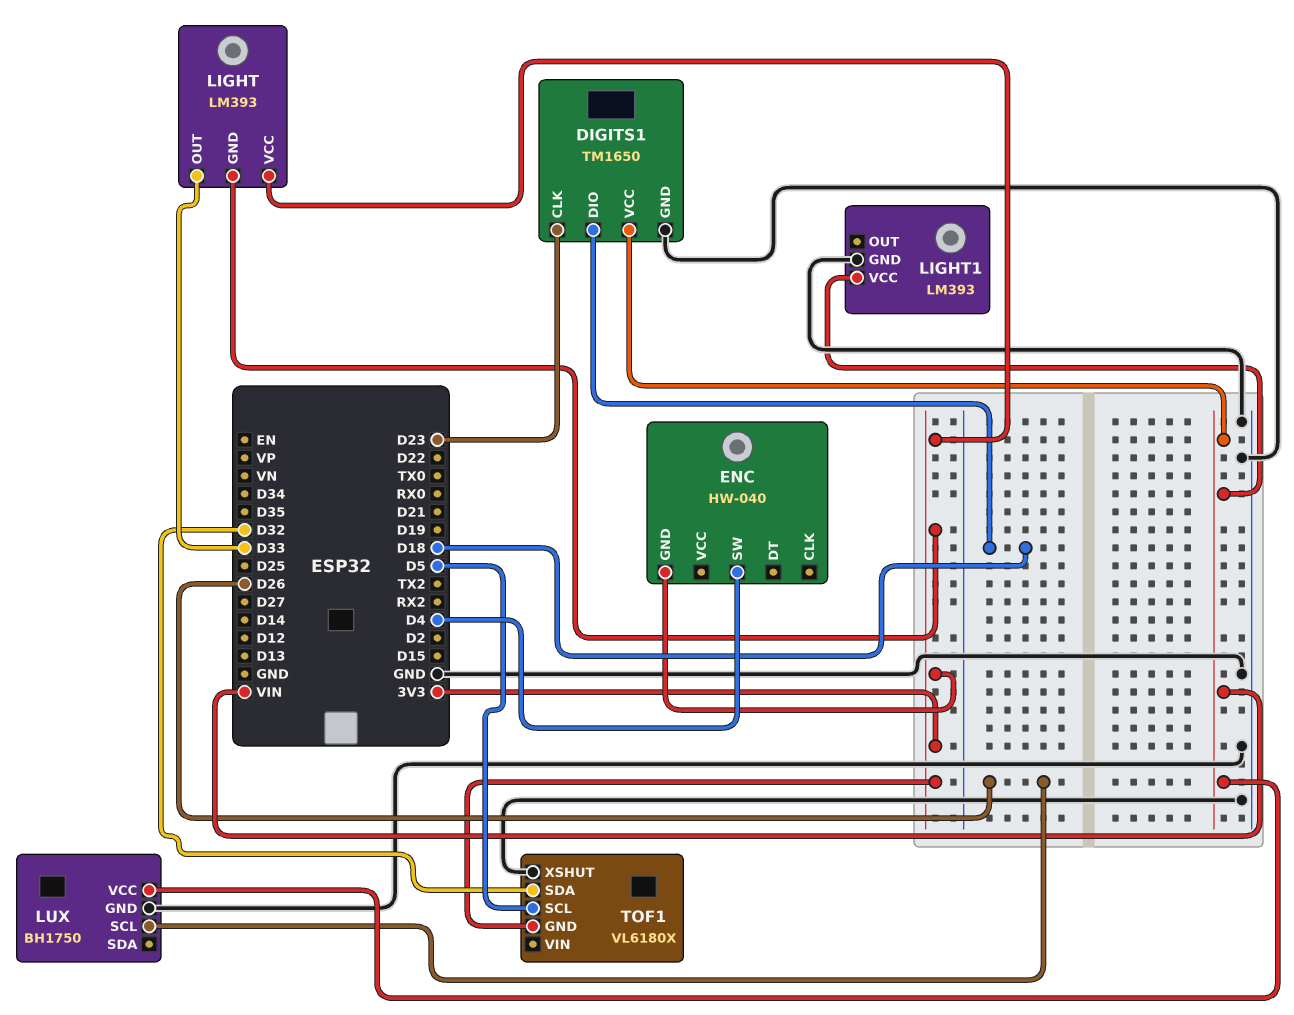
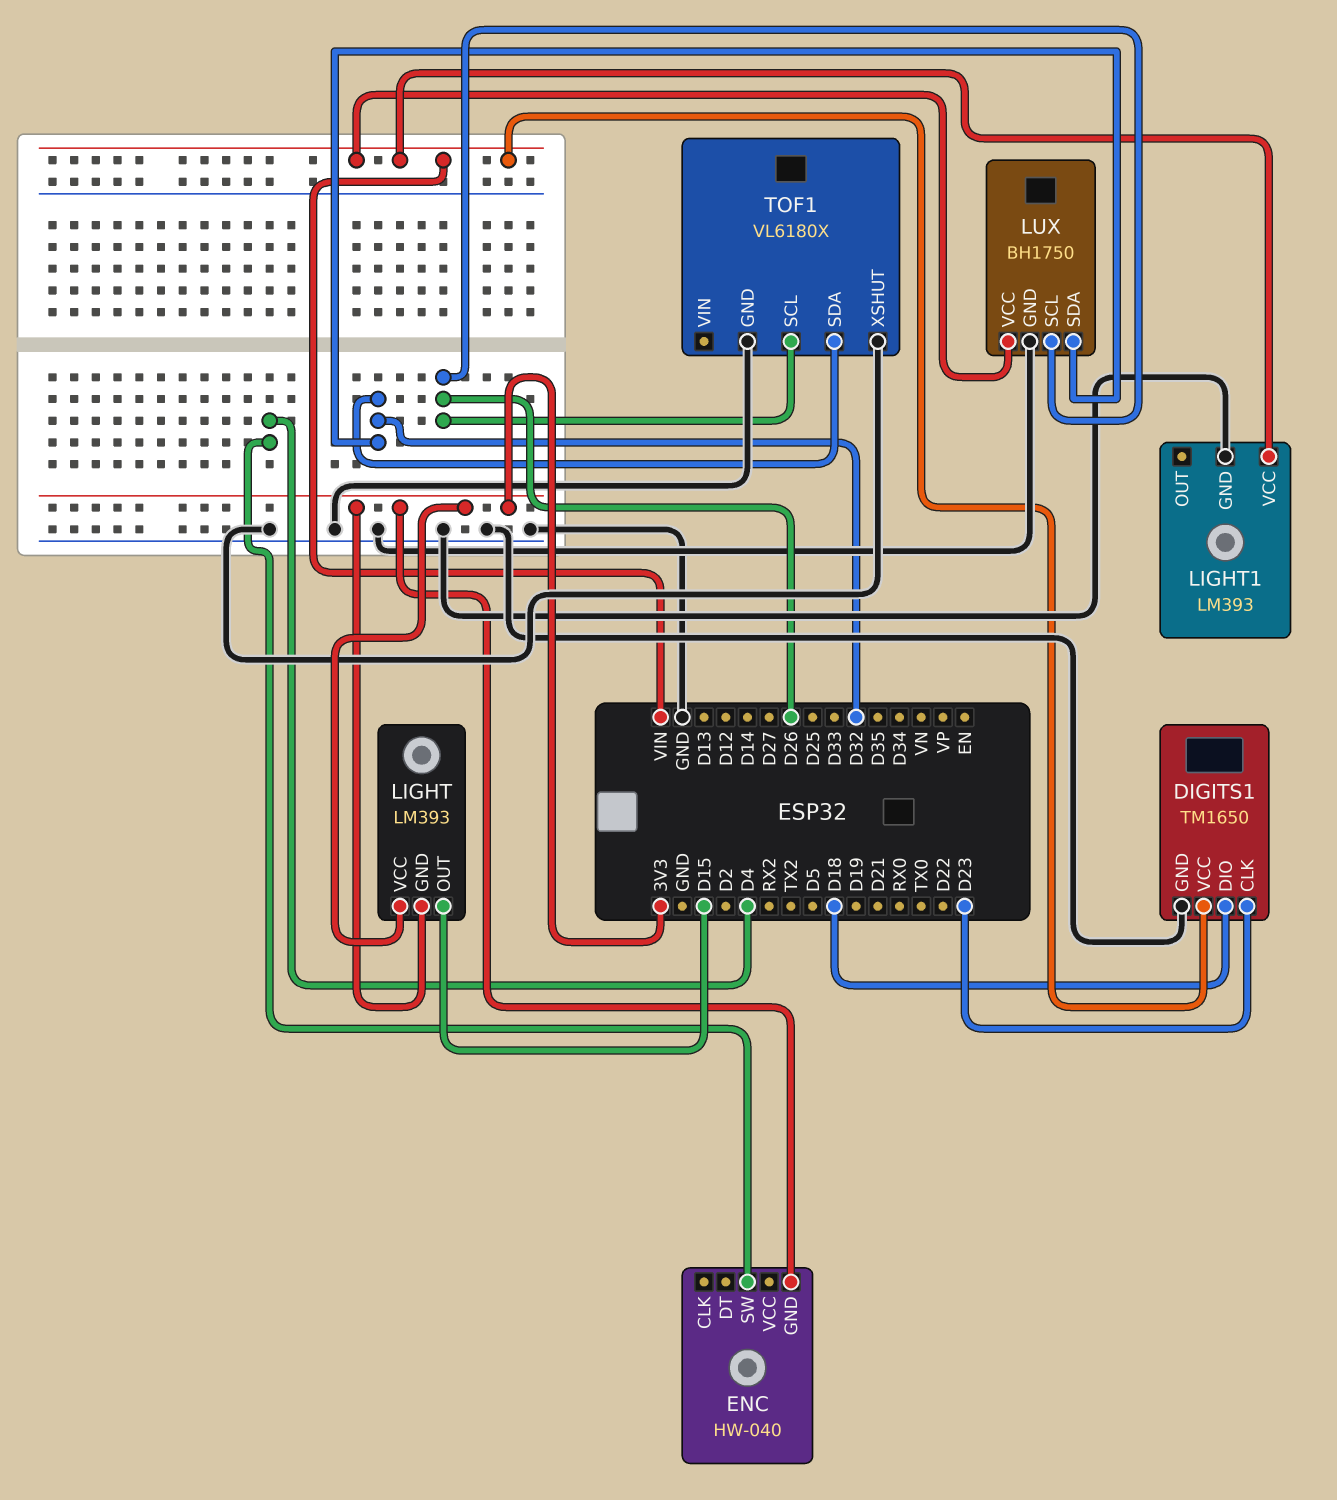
LIGHT pin OUT: D33 -> D15
LUX pin SDA: none -> D32
TOF1 pin GND: 3V3 -> GND
TOF1 pin SCL: D5 -> D26

